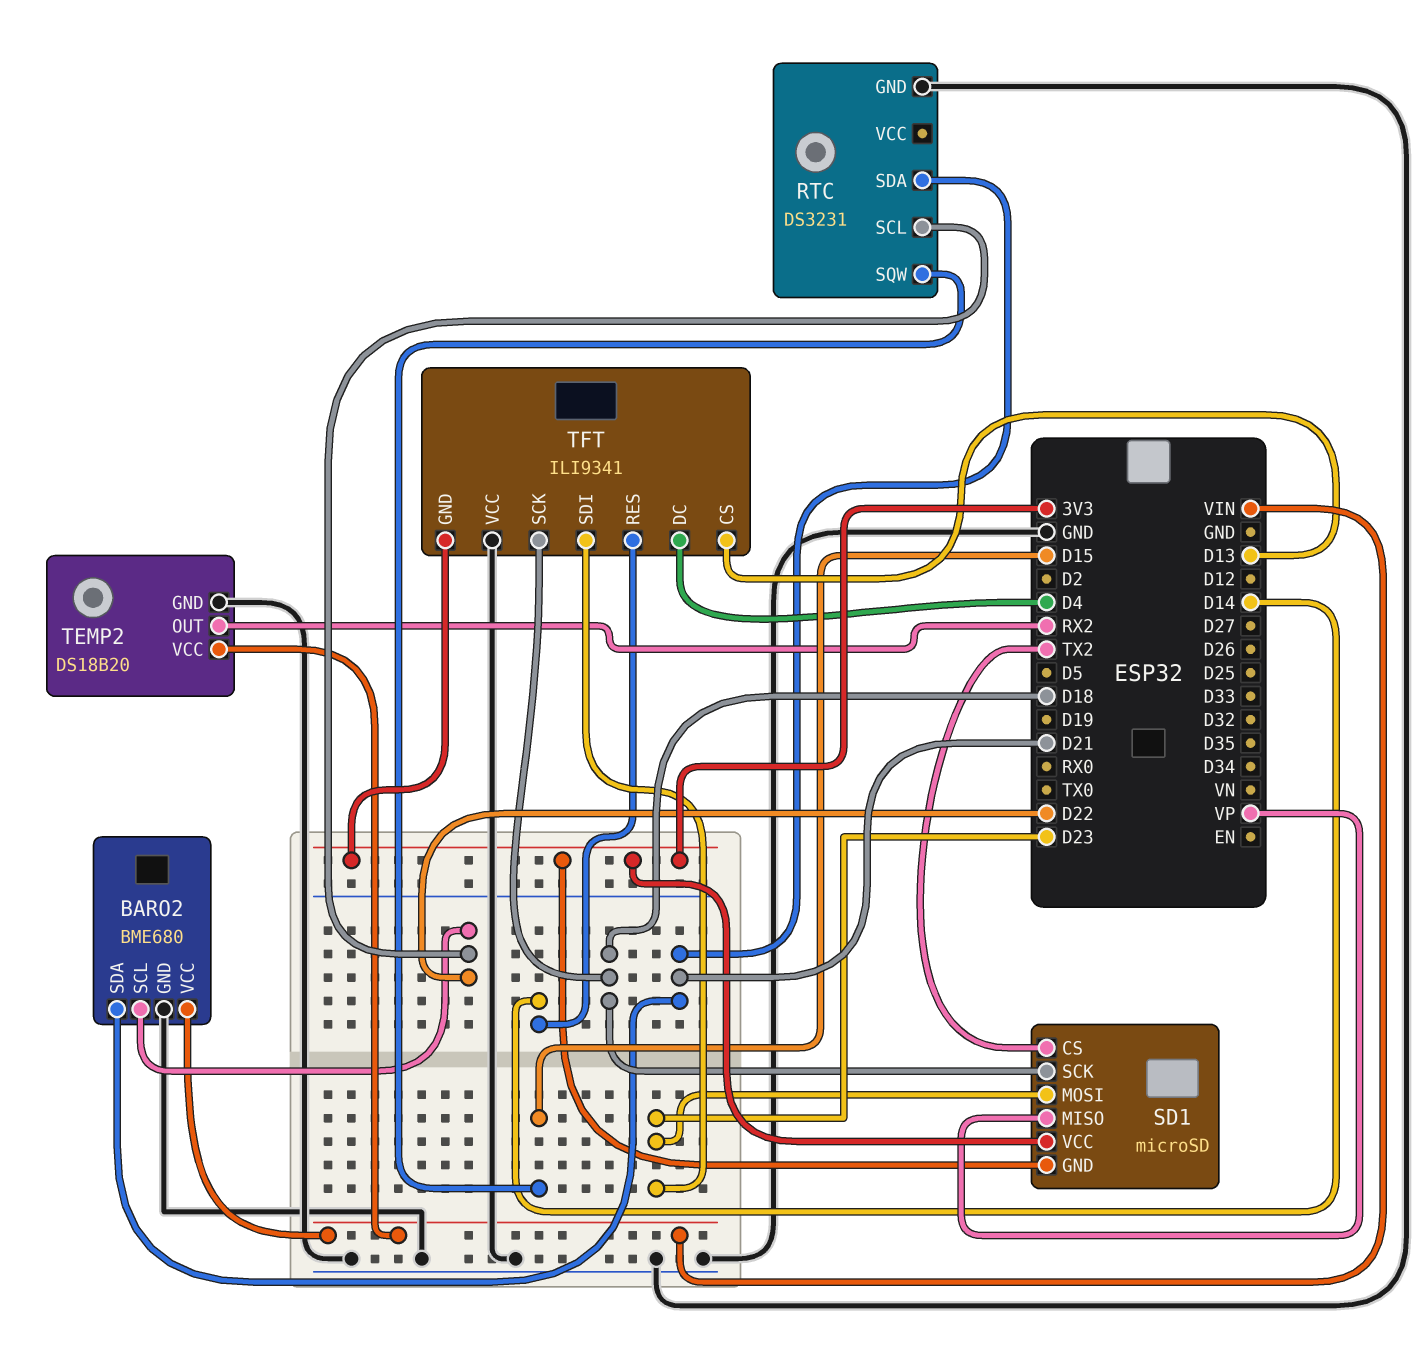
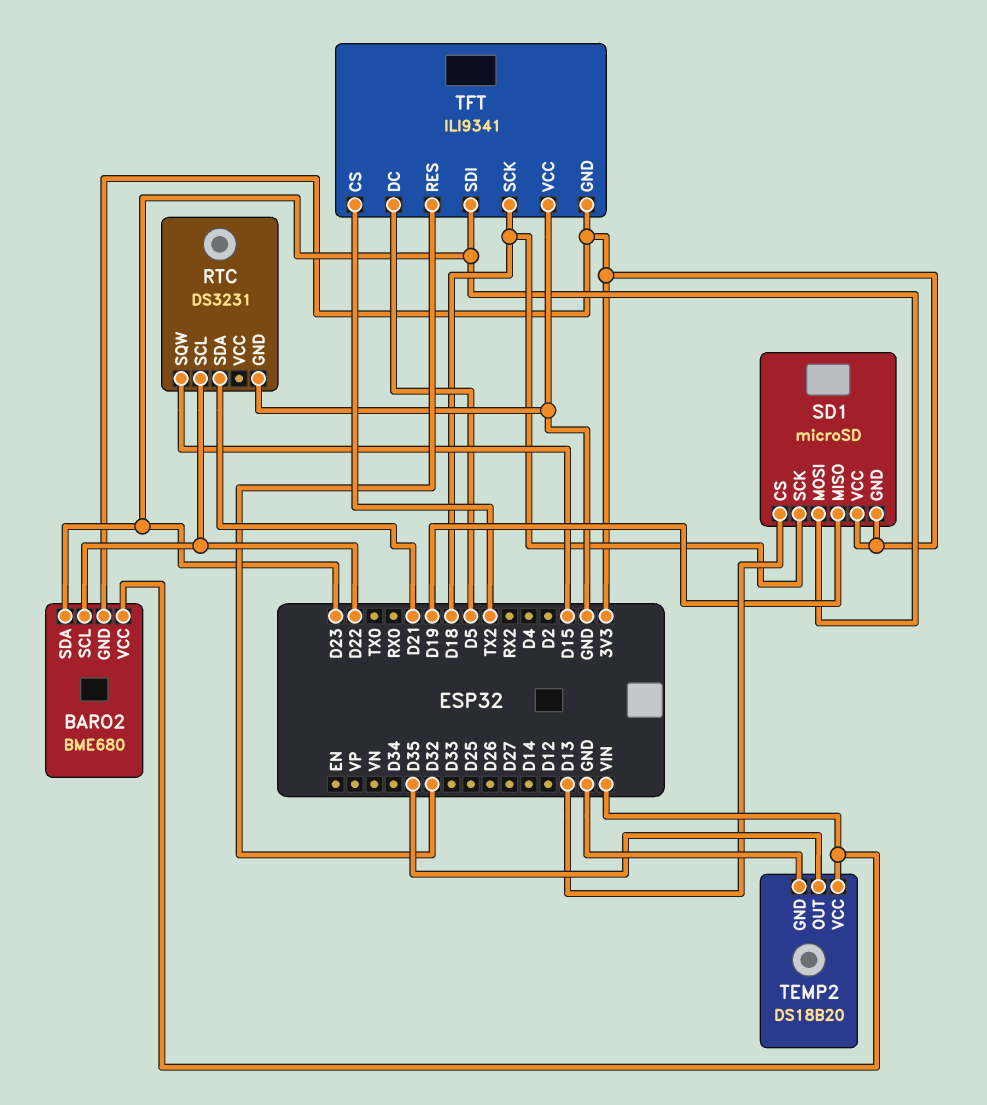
BARO2 pin GND: GND -> 3V3
BARO2 pin SDA: D21 -> D23
SD1 pin CS: TX2 -> D13
SD1 pin MISO: VP -> D19
TEMP2 pin OUT: RX2 -> D35
TFT pin CS: D13 -> TX2
TFT pin DC: D4 -> D5
TFT pin RES: D14 -> D32

